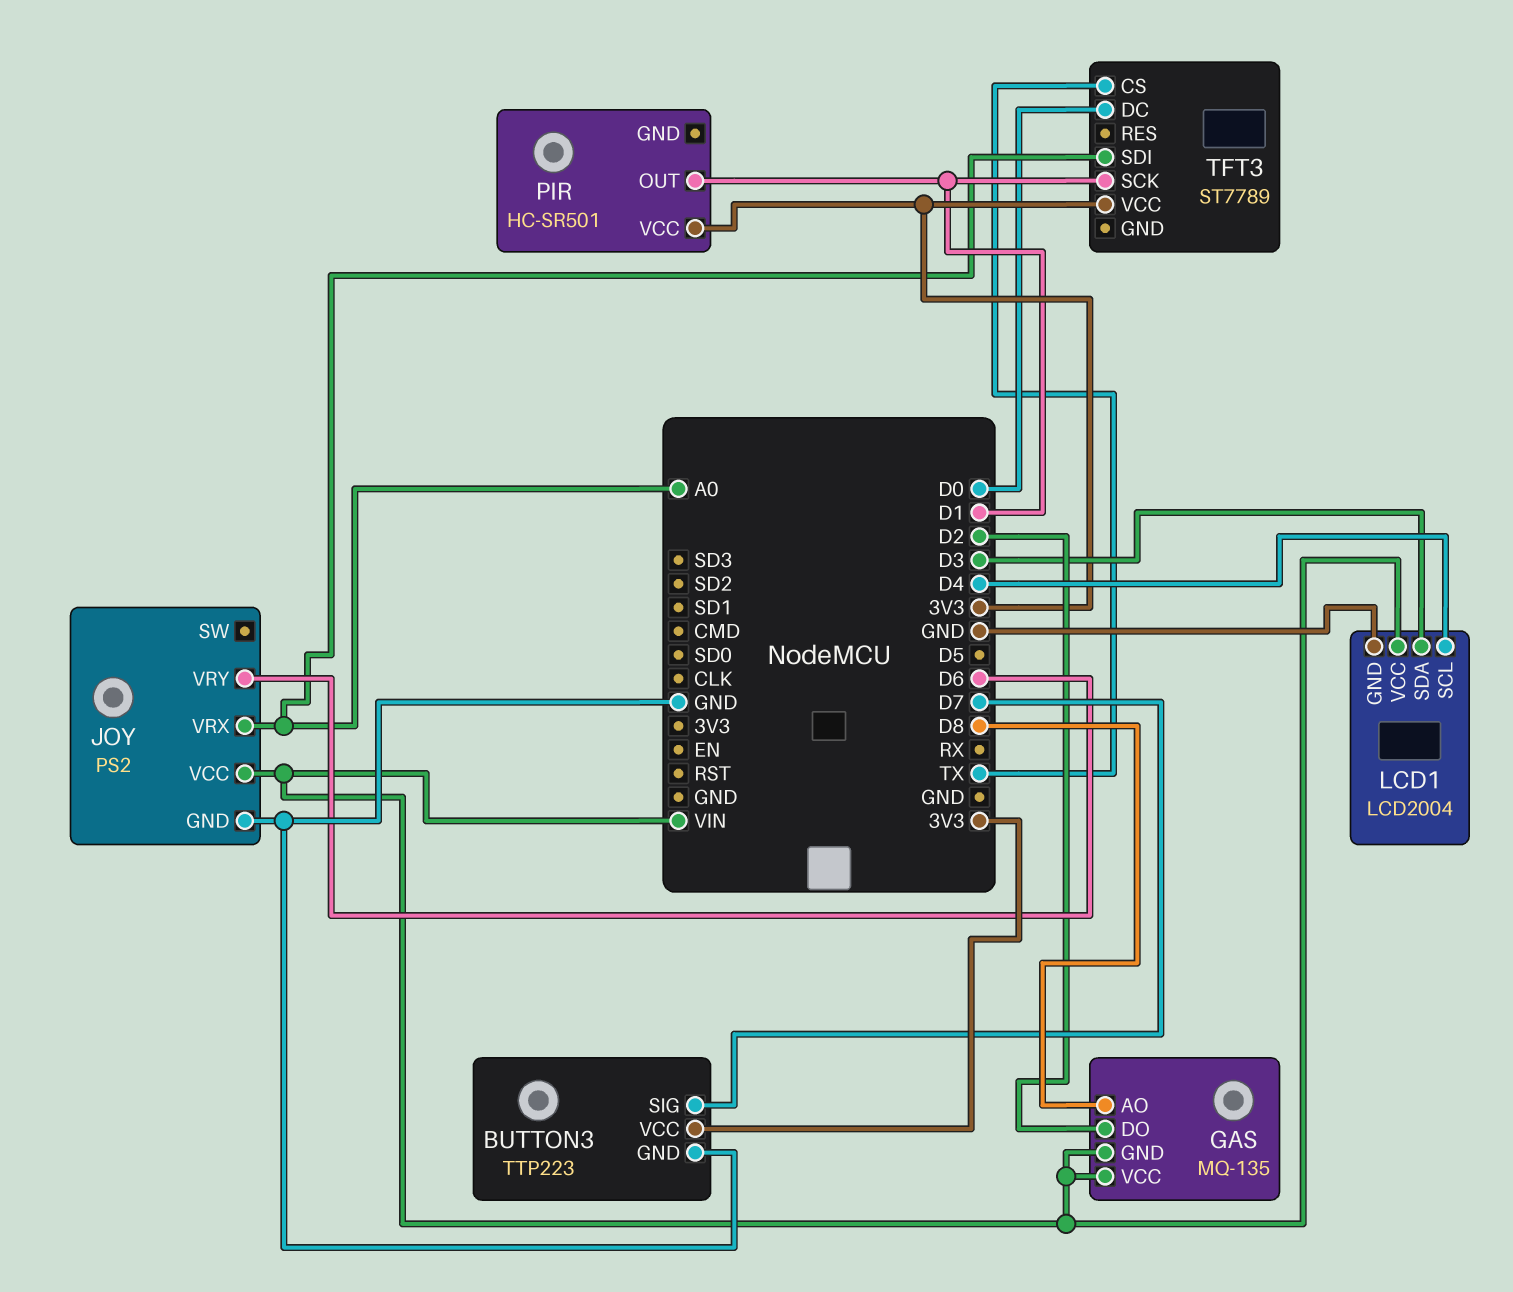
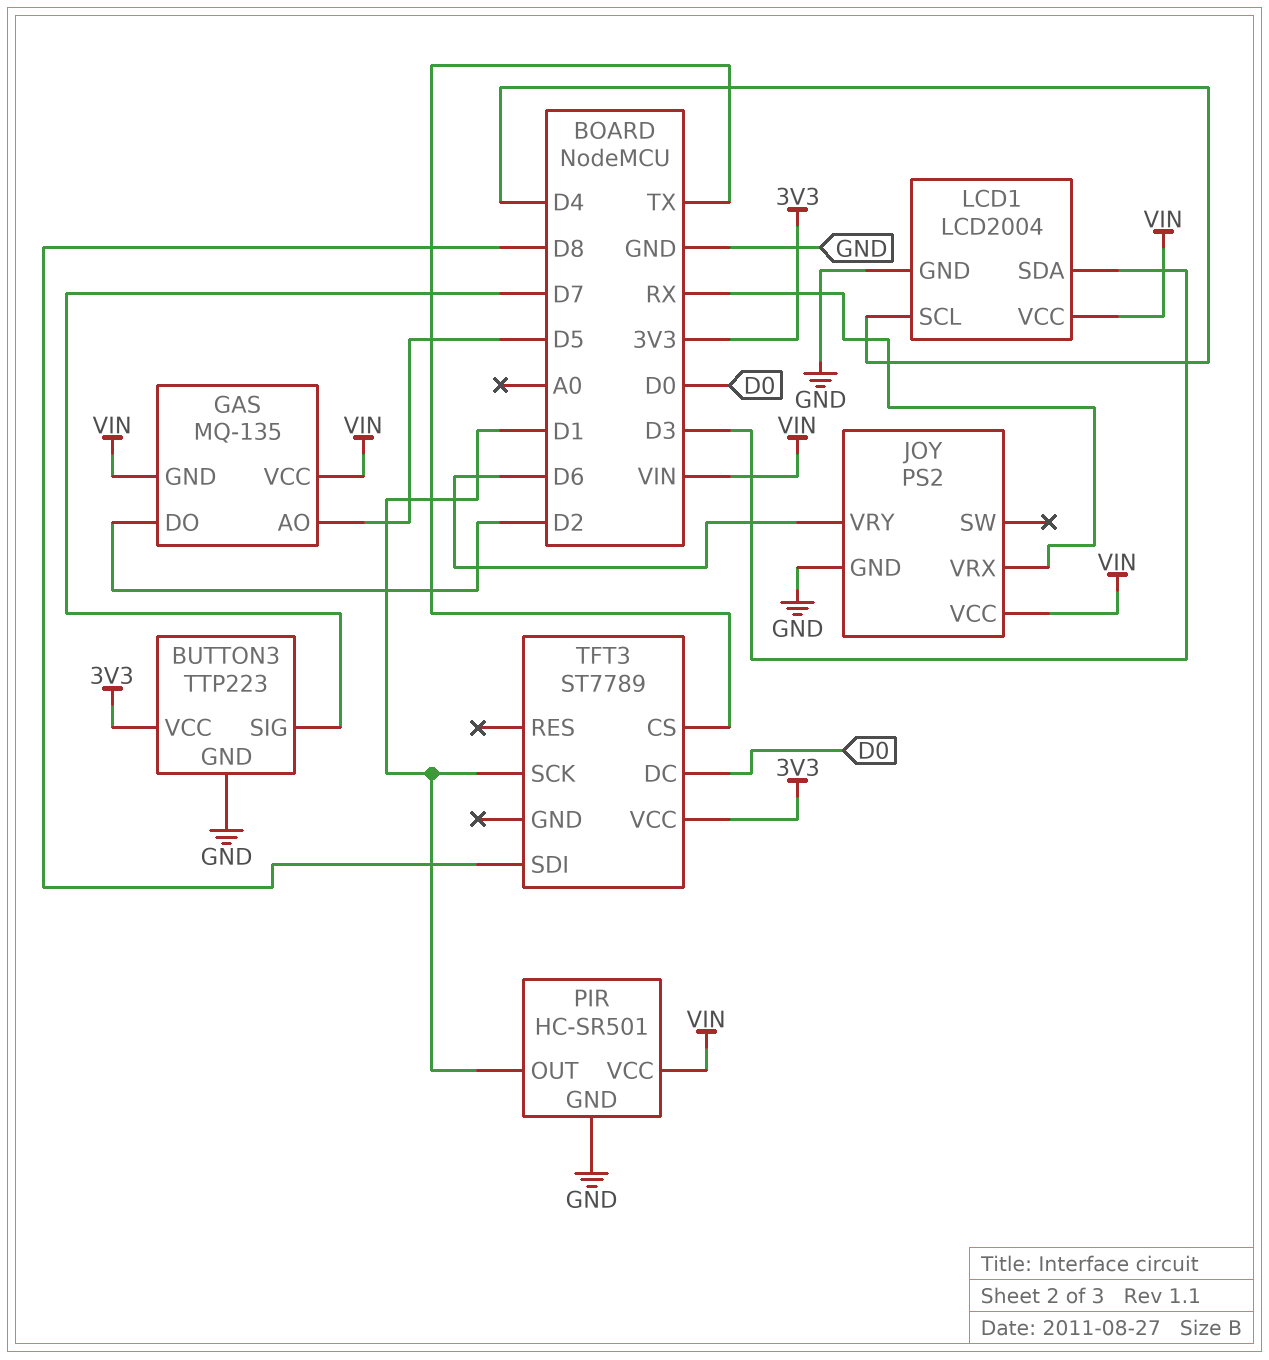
GAS pin AO: D8 -> D5
JOY pin VRX: A0 -> RX
PIR pin GND: none -> GND
PIR pin VCC: 3V3 -> VIN
TFT3 pin SDI: A0 -> D8

